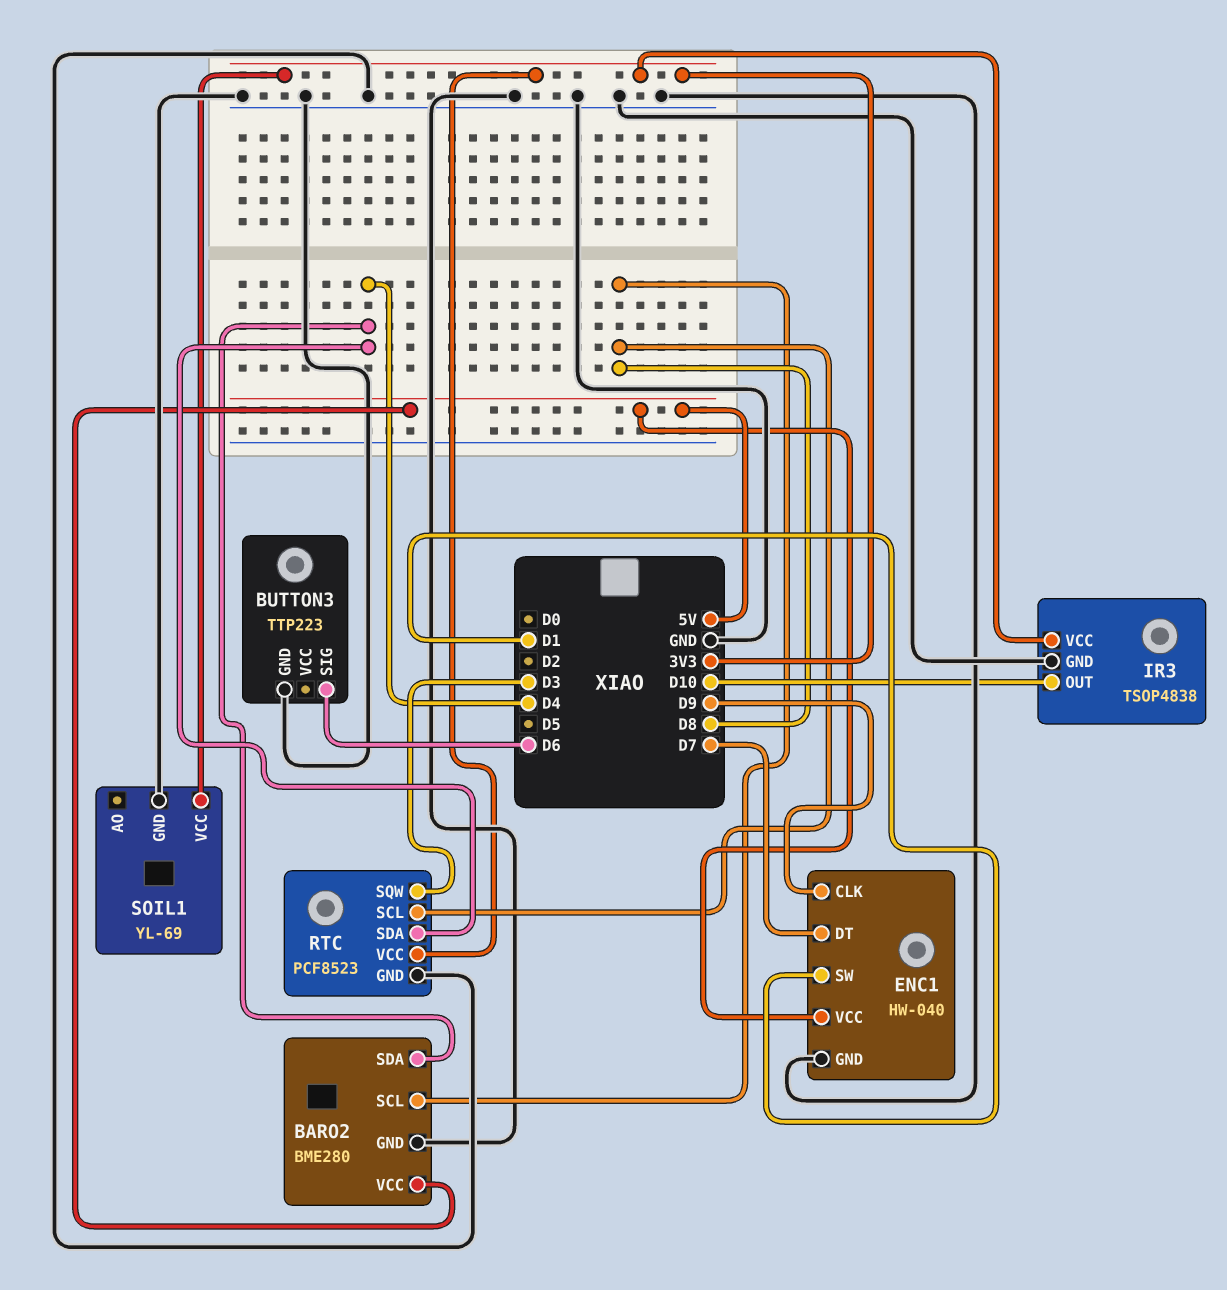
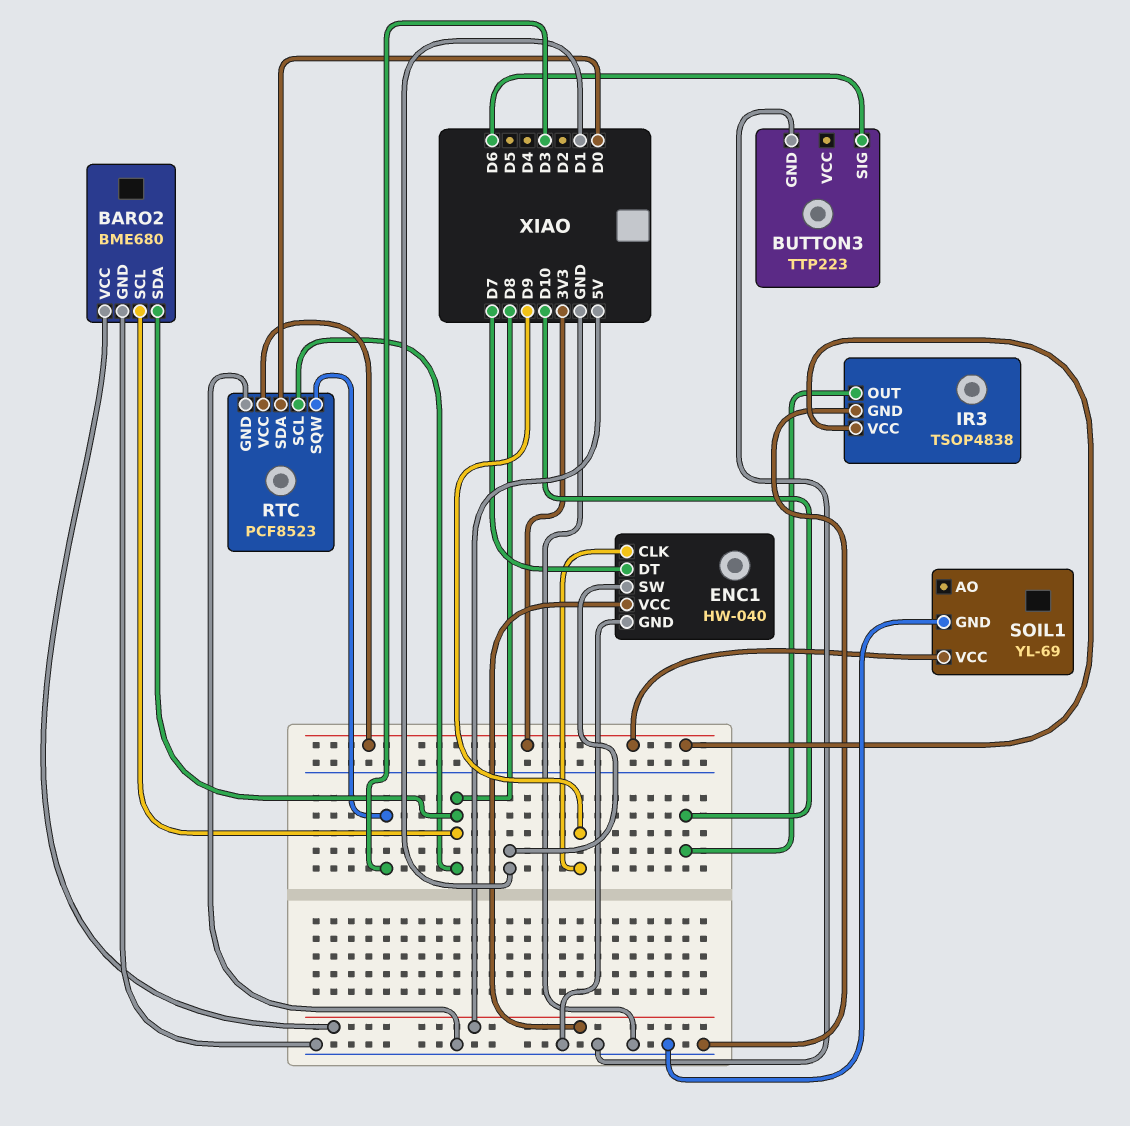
BARO2: BME280 -> BME680
BARO2 pin SDA: D4 -> D8
RTC pin SDA: D4 -> D0

